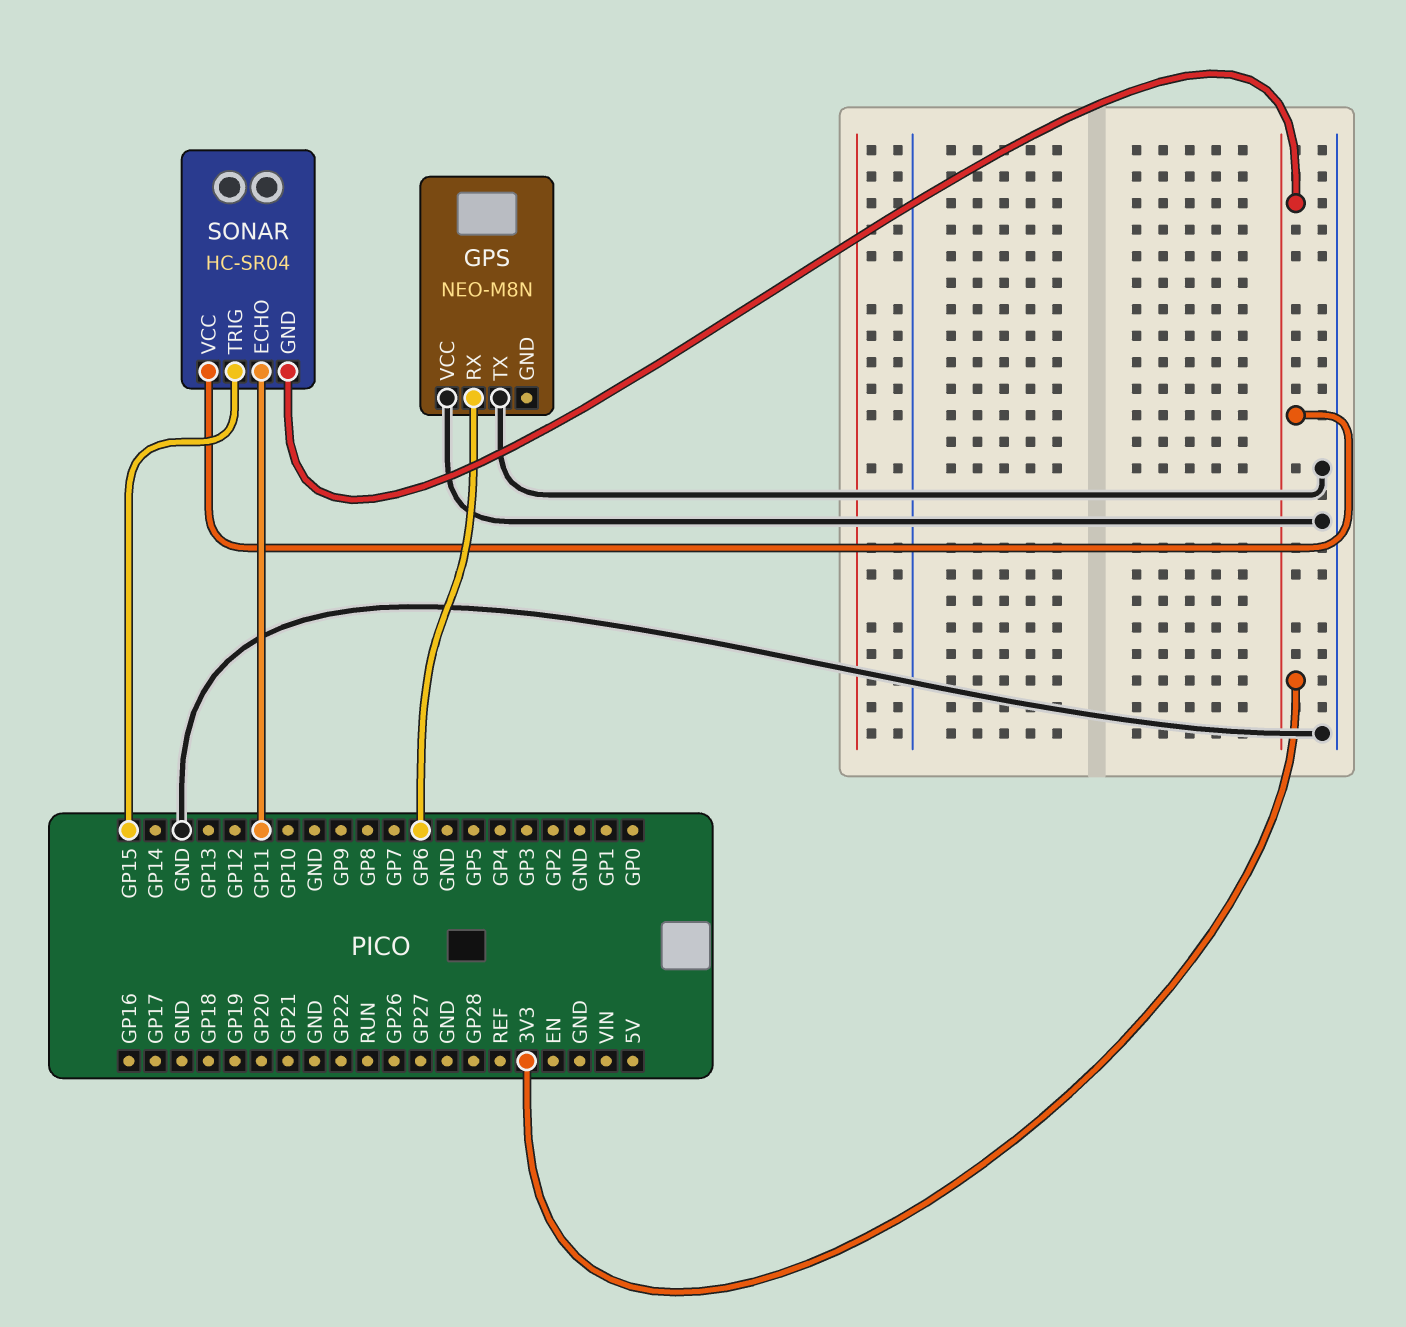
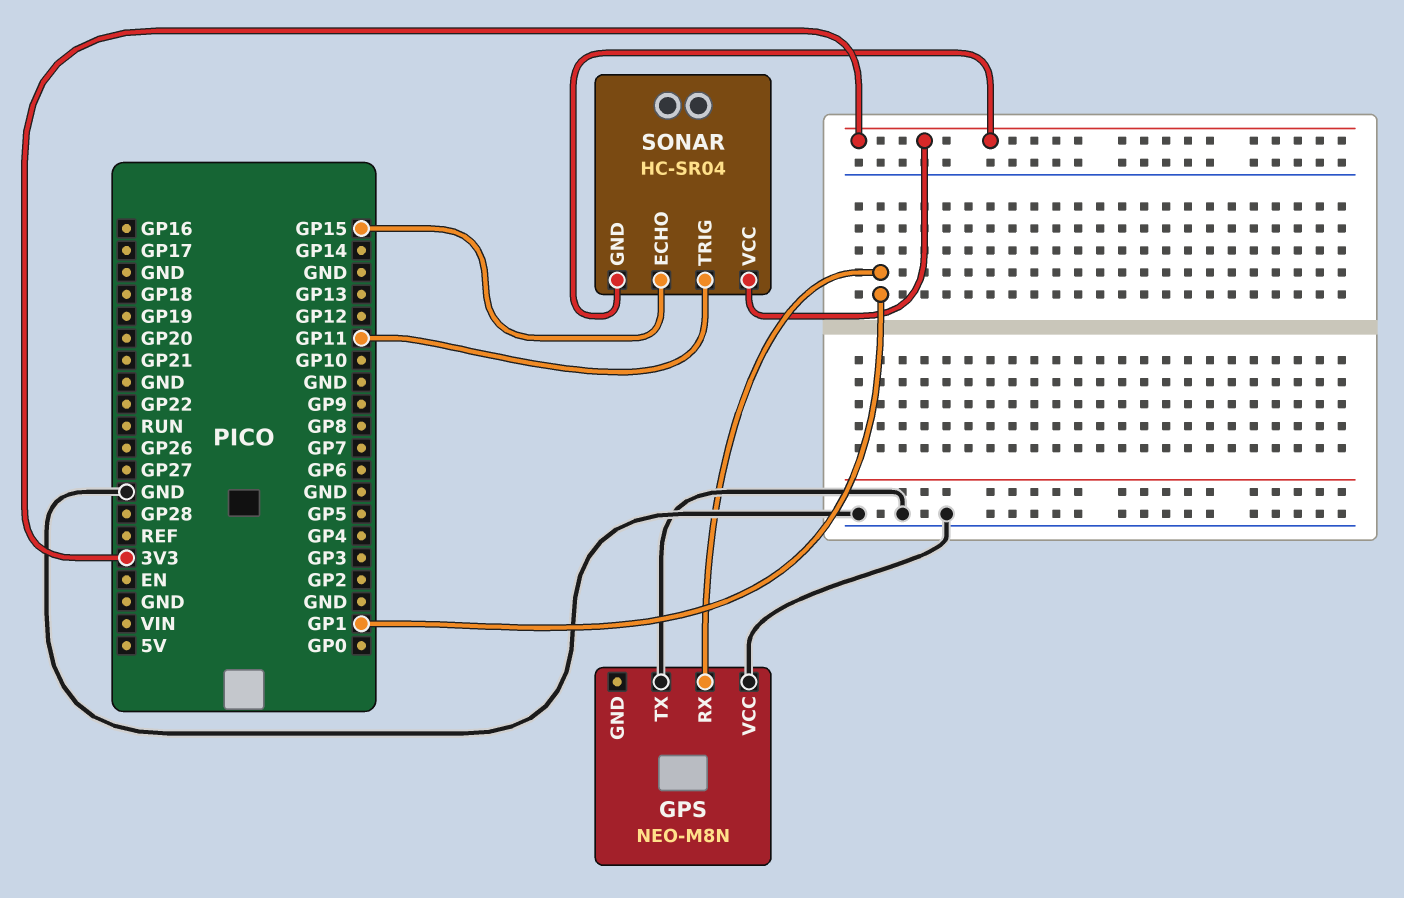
GPS pin RX: GP6 -> GP1
SONAR pin ECHO: GP11 -> GP15
SONAR pin TRIG: GP15 -> GP11

